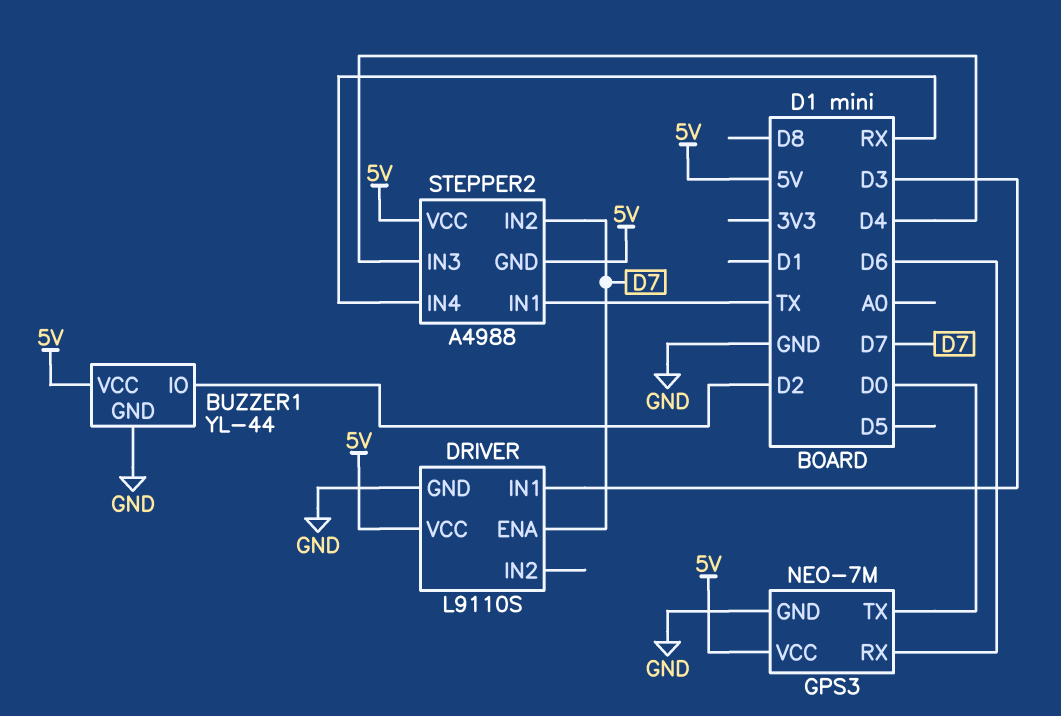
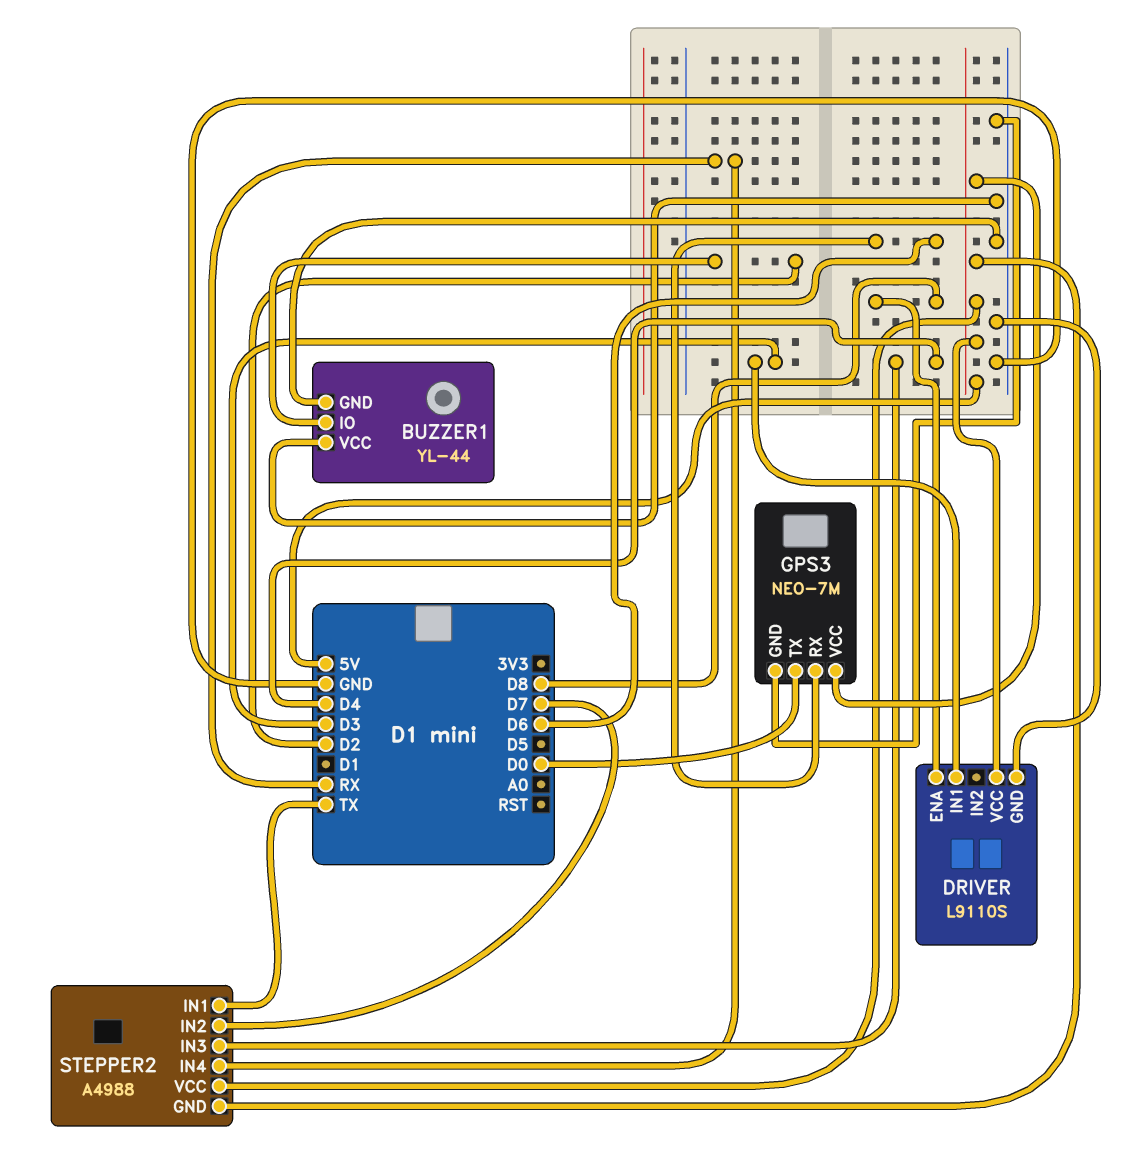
BUZZER1 pin VCC: 5V -> GND
DRIVER pin ENA: D7 -> D8

